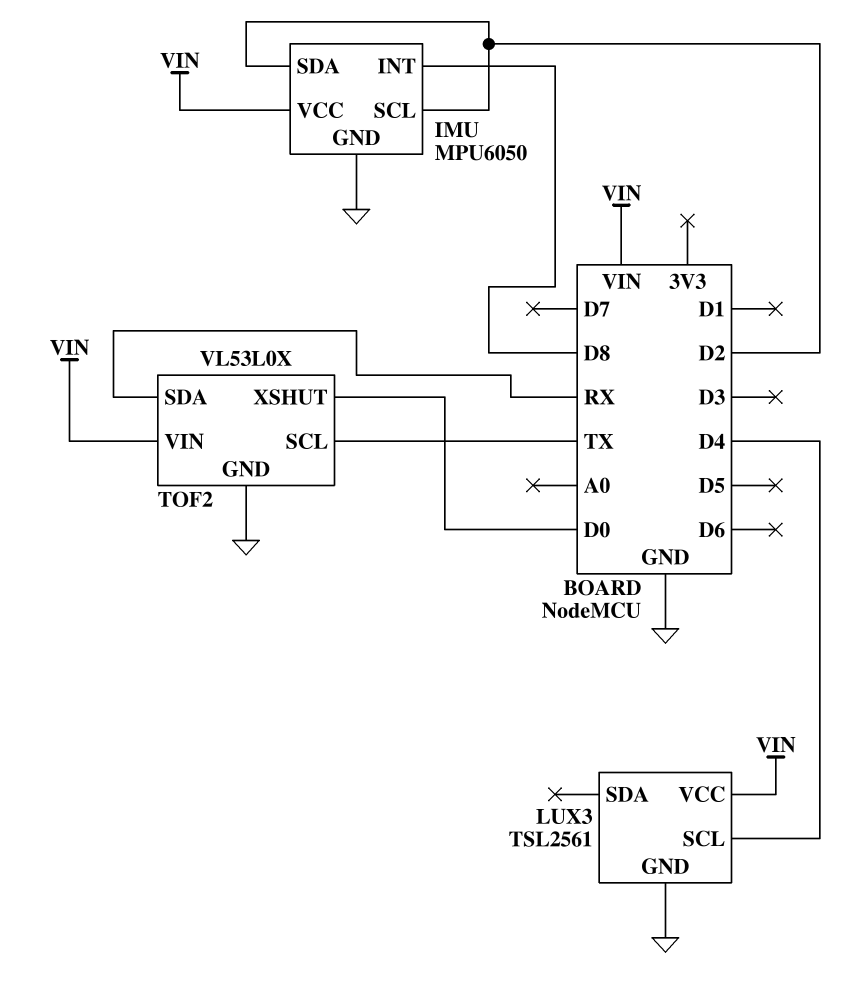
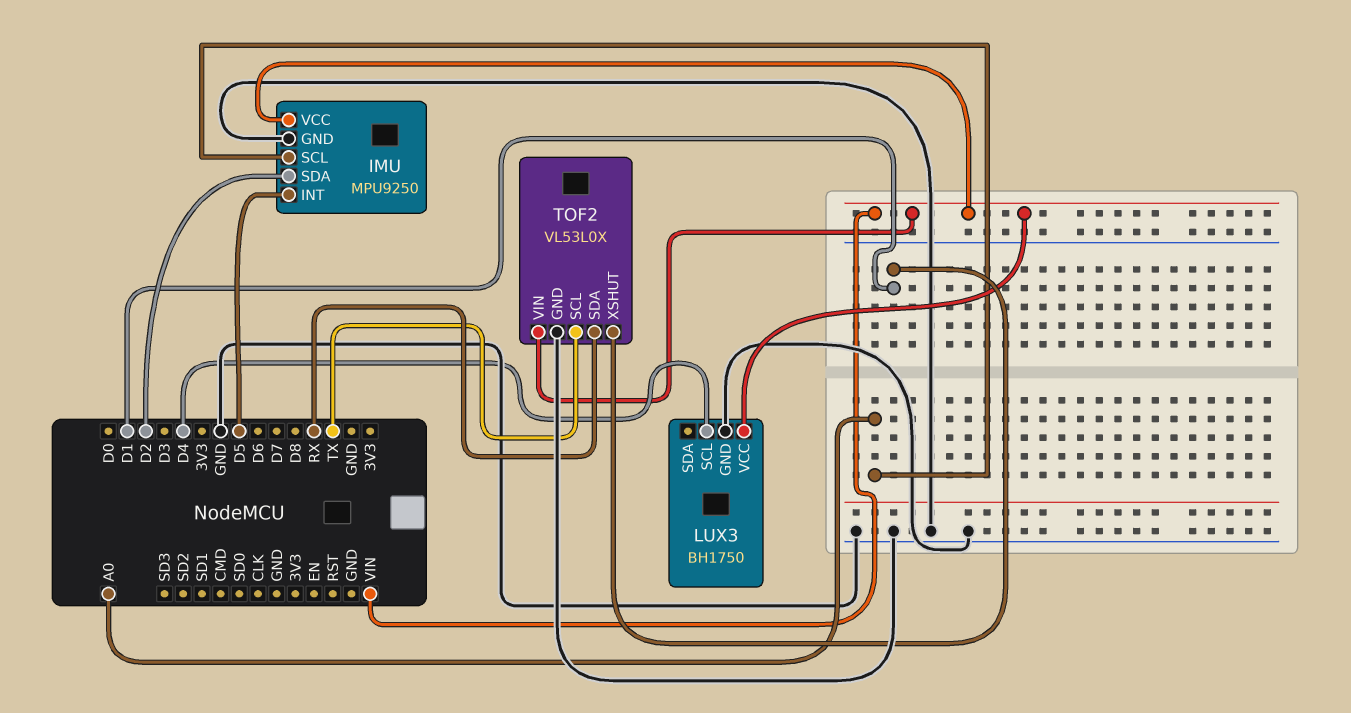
IMU: MPU6050 -> MPU9250
IMU pin INT: D8 -> D5
IMU pin SCL: D2 -> A0
LUX3: TSL2561 -> BH1750
TOF2 pin XSHUT: D0 -> D1

